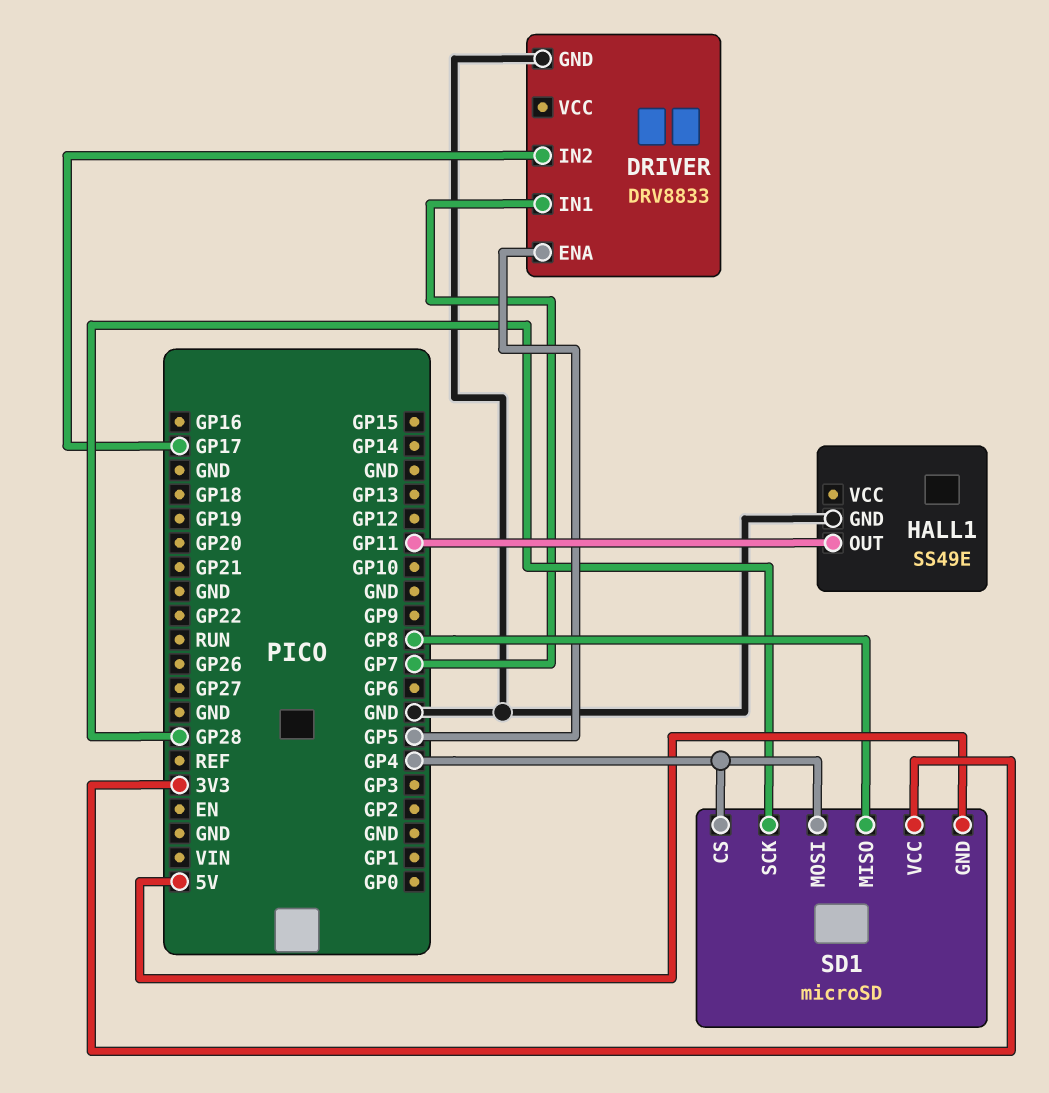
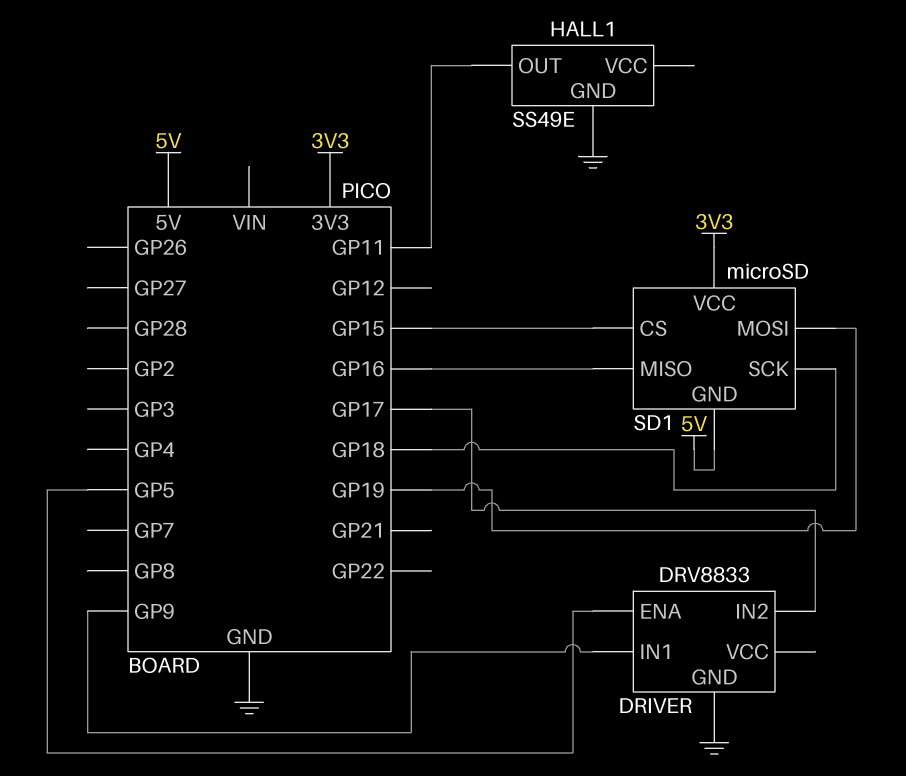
DRIVER pin IN1: GP7 -> GP9
SD1 pin CS: GP4 -> GP15
SD1 pin MISO: GP8 -> GP16
SD1 pin MOSI: GP4 -> GP19
SD1 pin SCK: GP28 -> GP18

